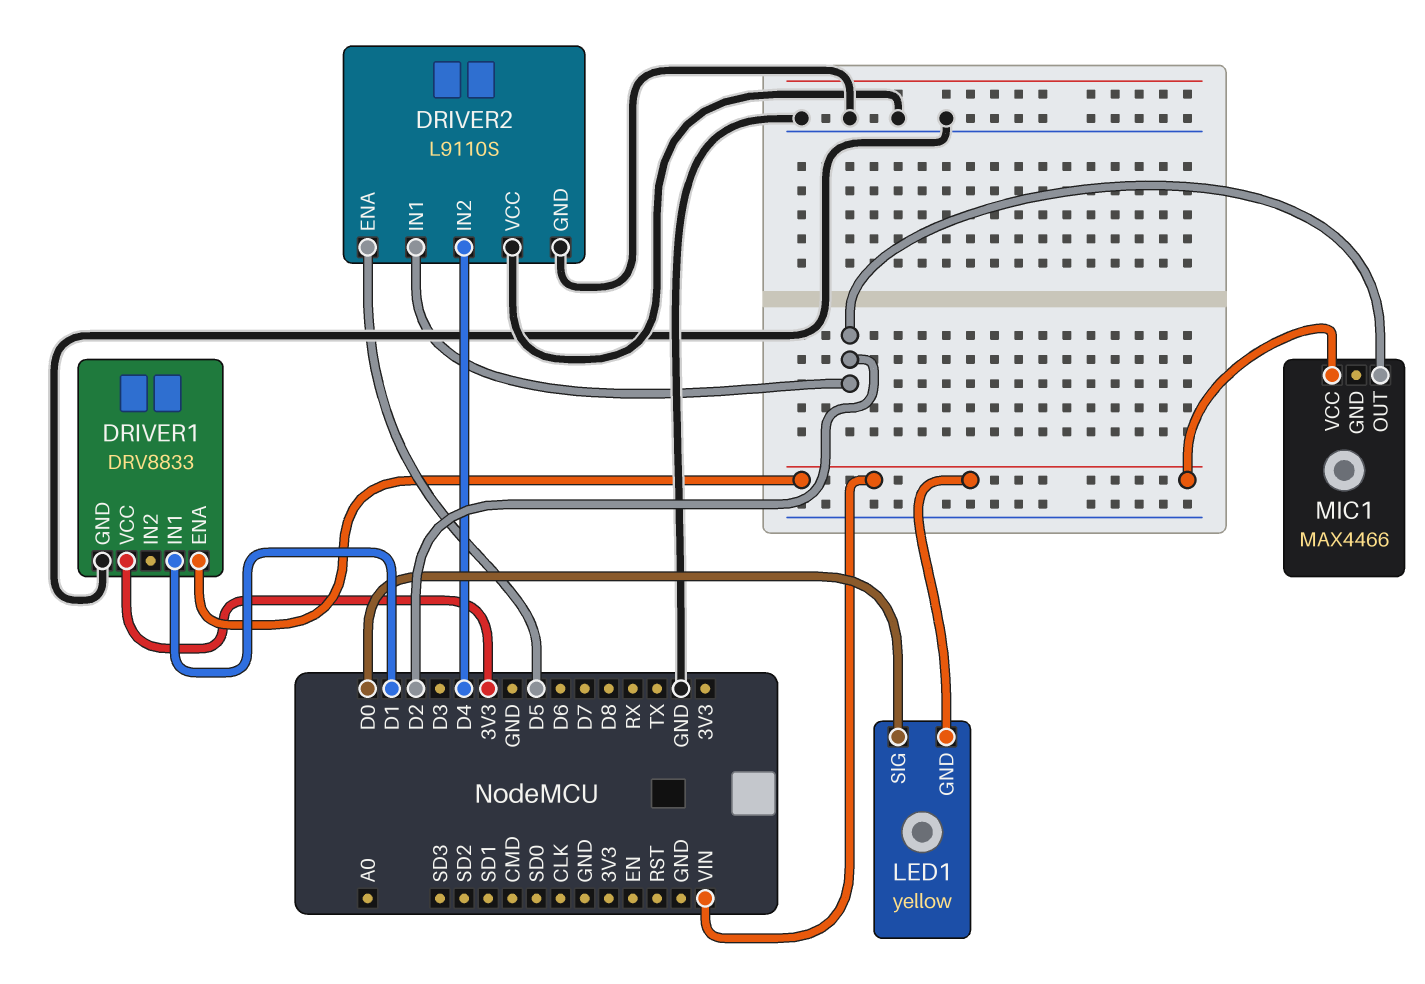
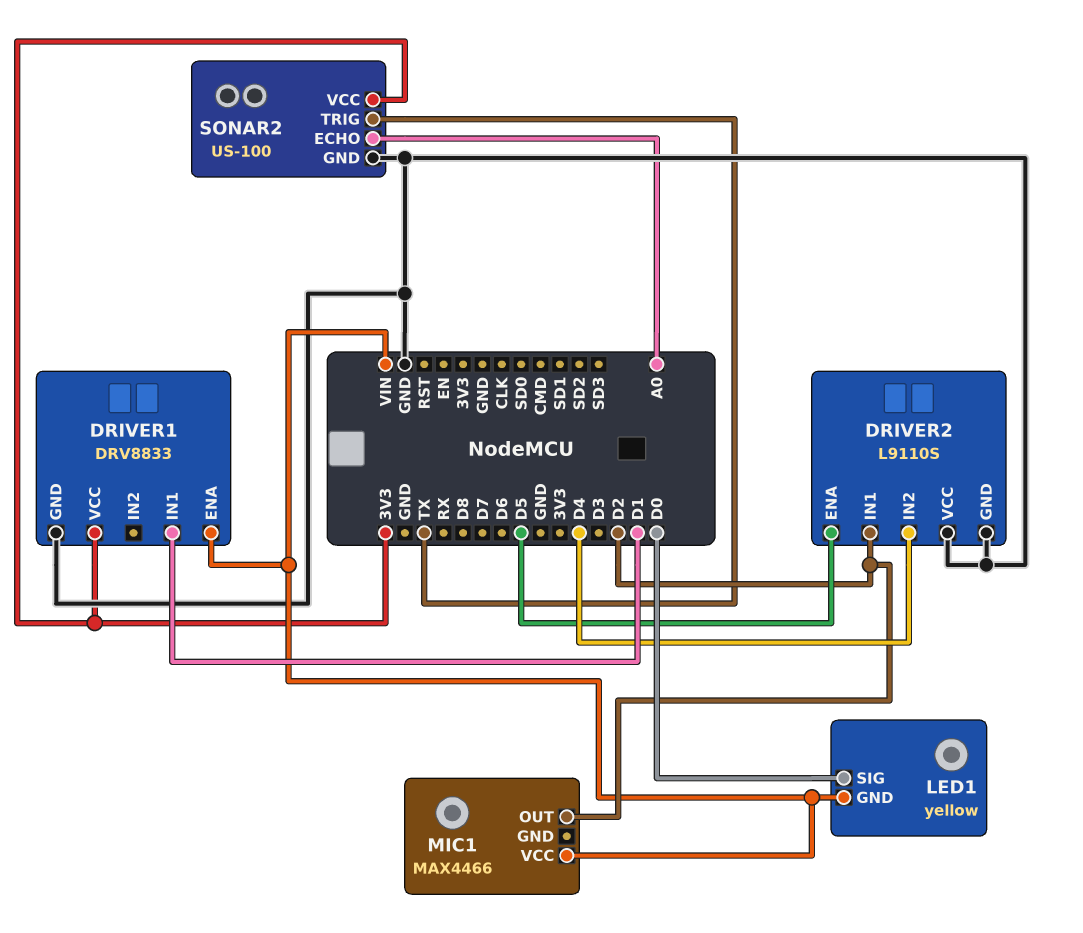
SONAR2: none -> US-100
SONAR2 pin ECHO: none -> A0
SONAR2 pin GND: none -> GND
SONAR2 pin TRIG: none -> TX
SONAR2 pin VCC: none -> 3V3

